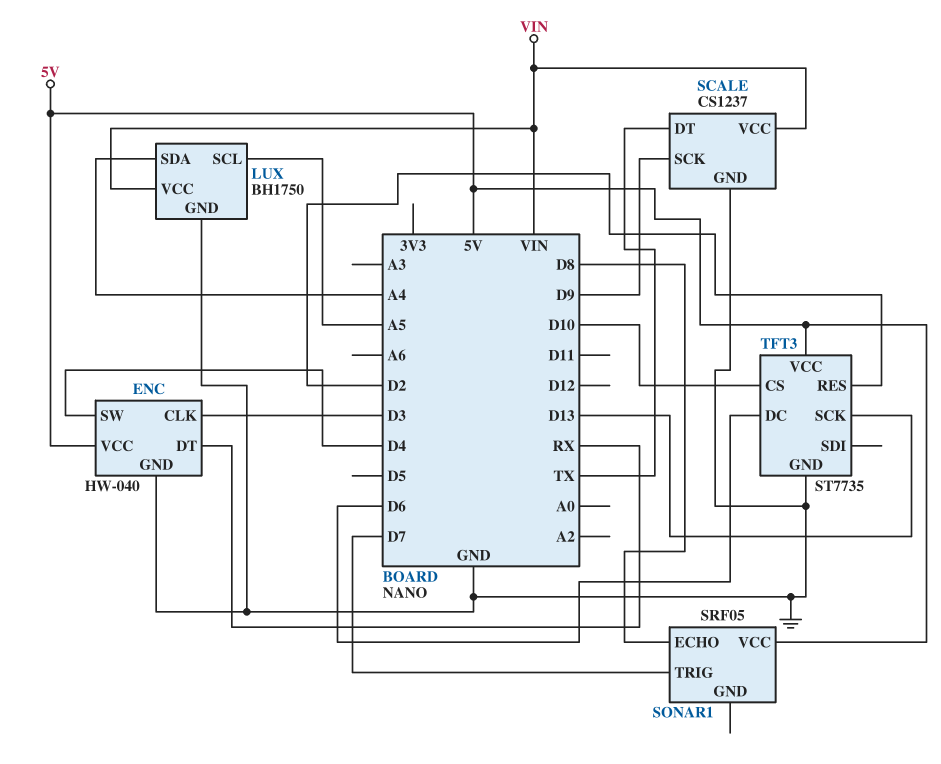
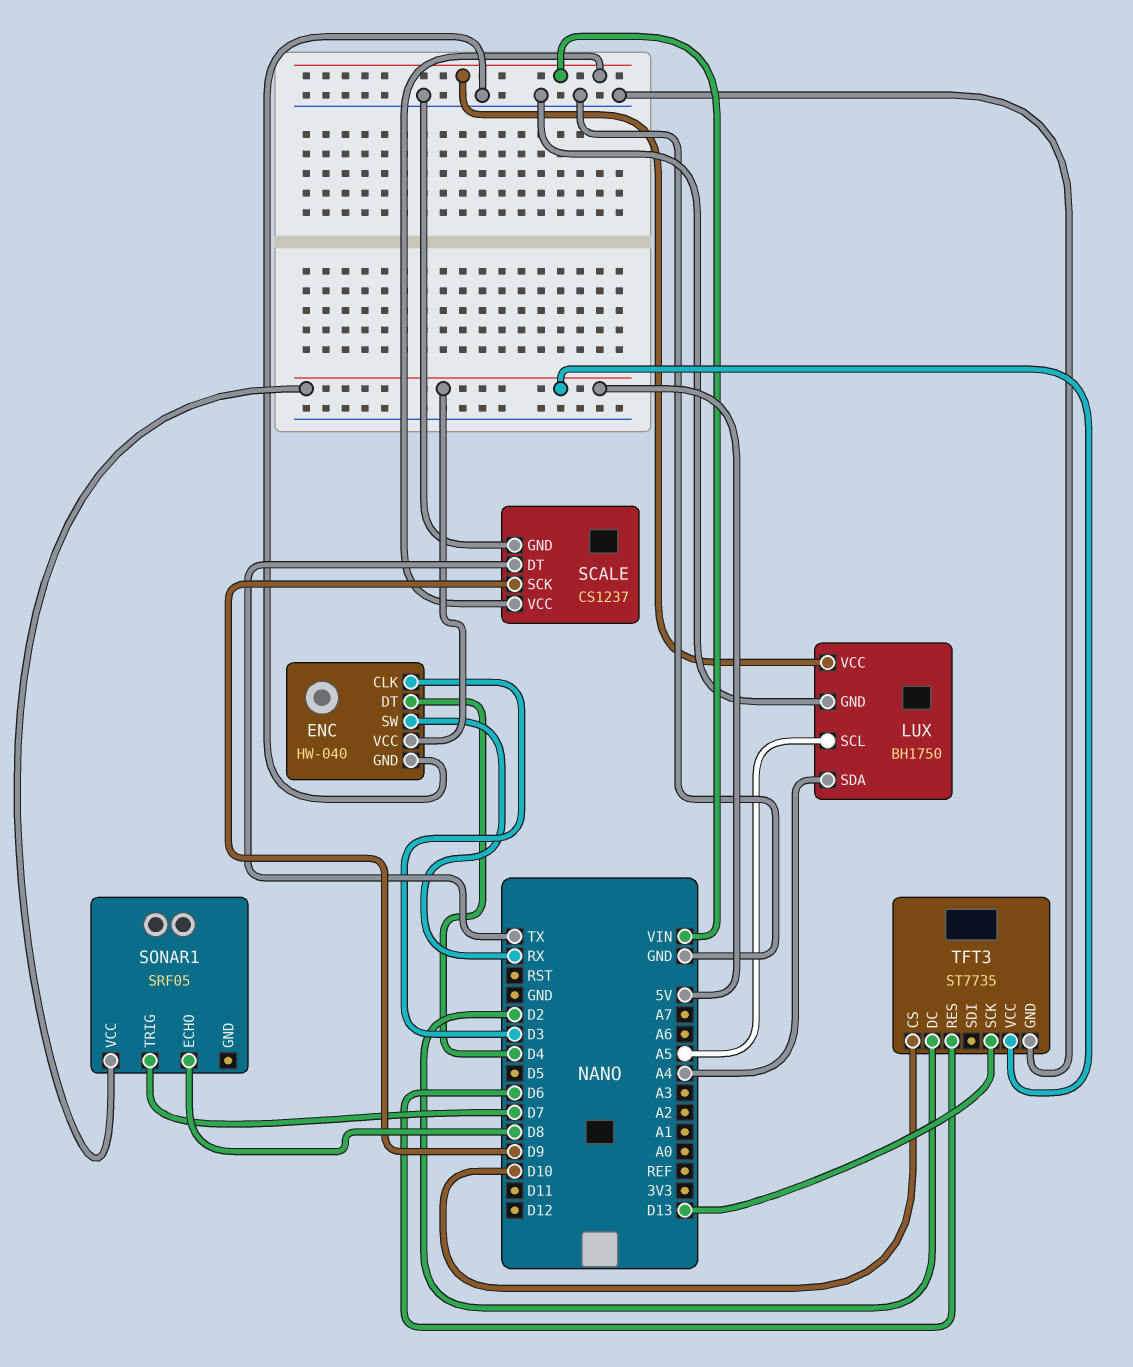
ENC pin DT: RX -> D4
ENC pin SW: D4 -> RX
TFT3 pin DC: D6 -> D2
TFT3 pin RES: D2 -> D6

